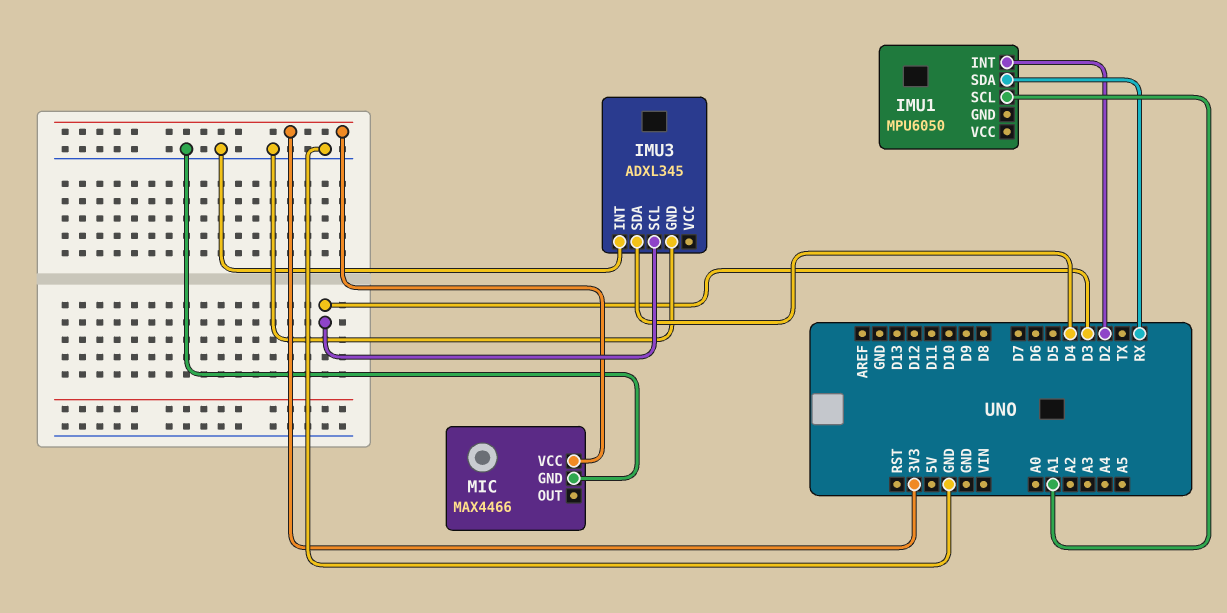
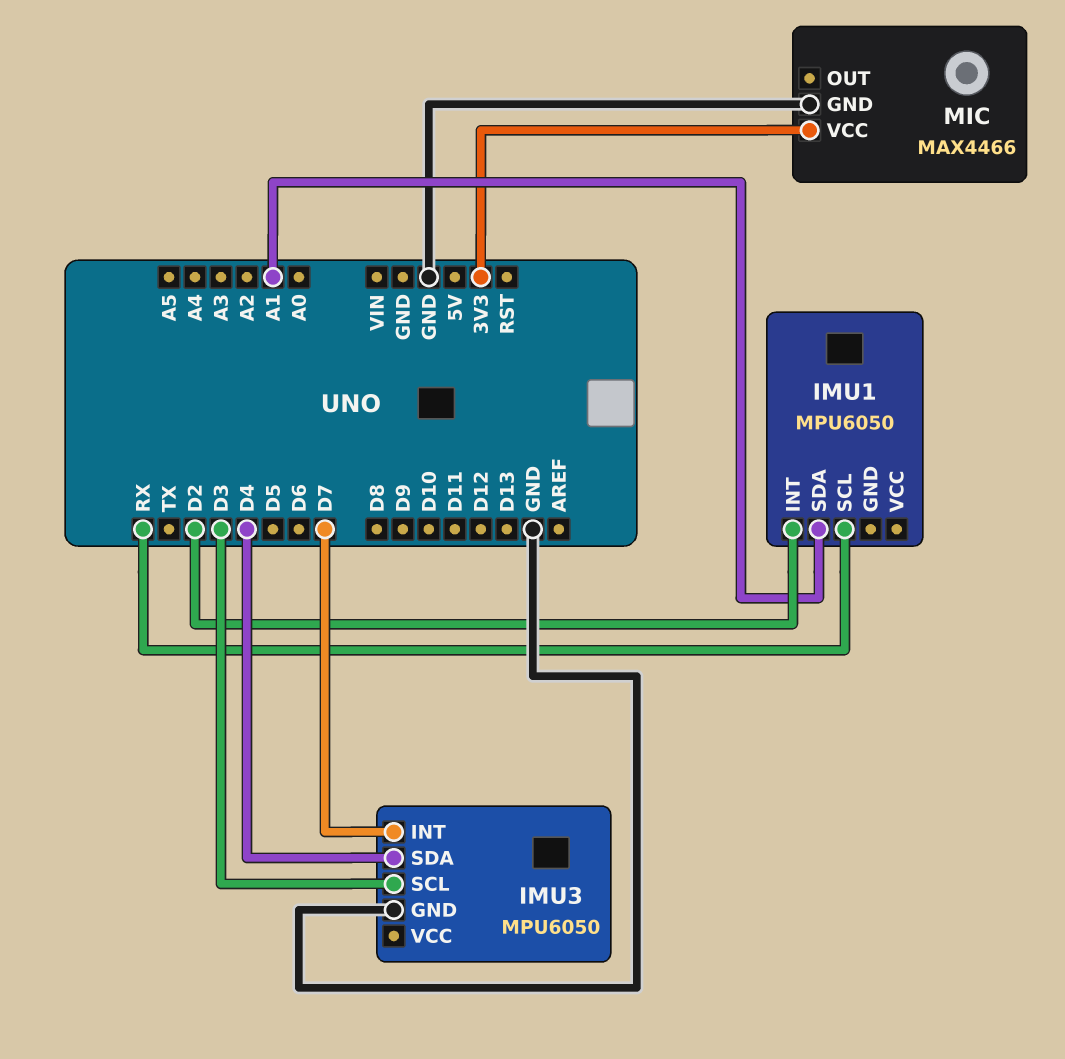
IMU1 pin SCL: A1 -> RX
IMU1 pin SDA: RX -> A1
IMU3: ADXL345 -> MPU6050
IMU3 pin INT: GND -> D7

